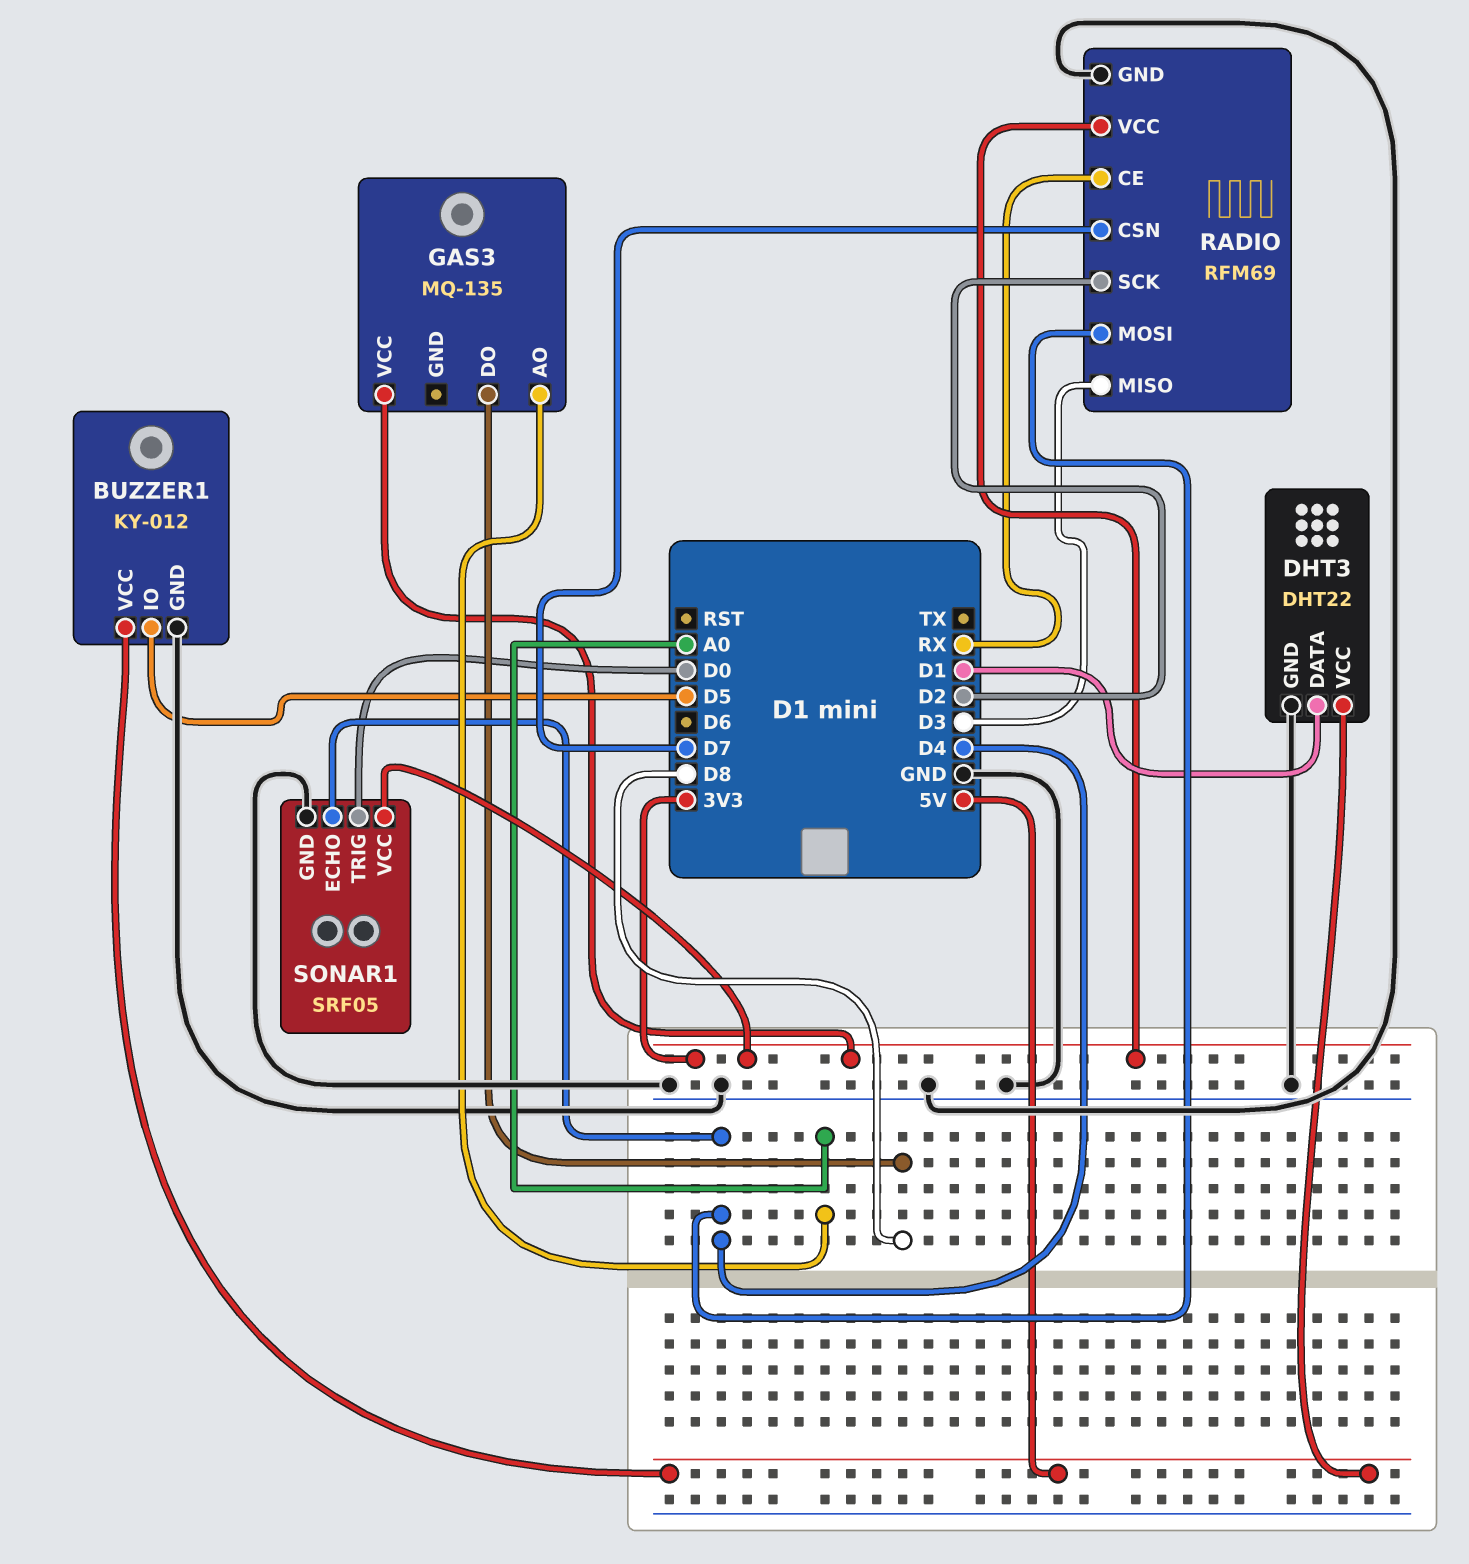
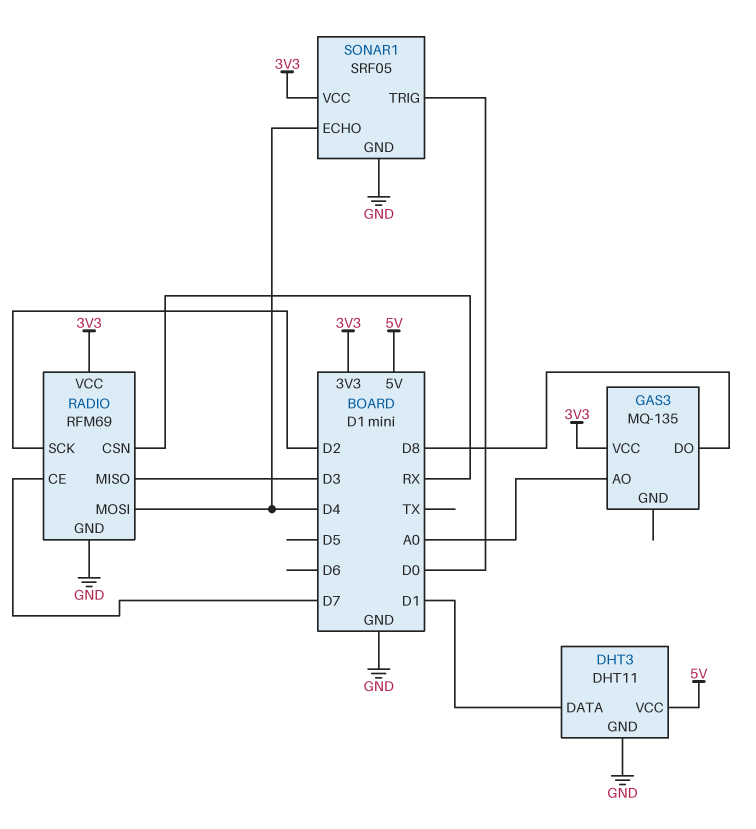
BUZZER1: KY-012 -> none
BUZZER1 pin GND: GND -> none
BUZZER1 pin IO: D5 -> none
BUZZER1 pin VCC: 5V -> none
DHT3: DHT22 -> DHT11
RADIO pin CE: RX -> D7
RADIO pin CSN: D7 -> RX

